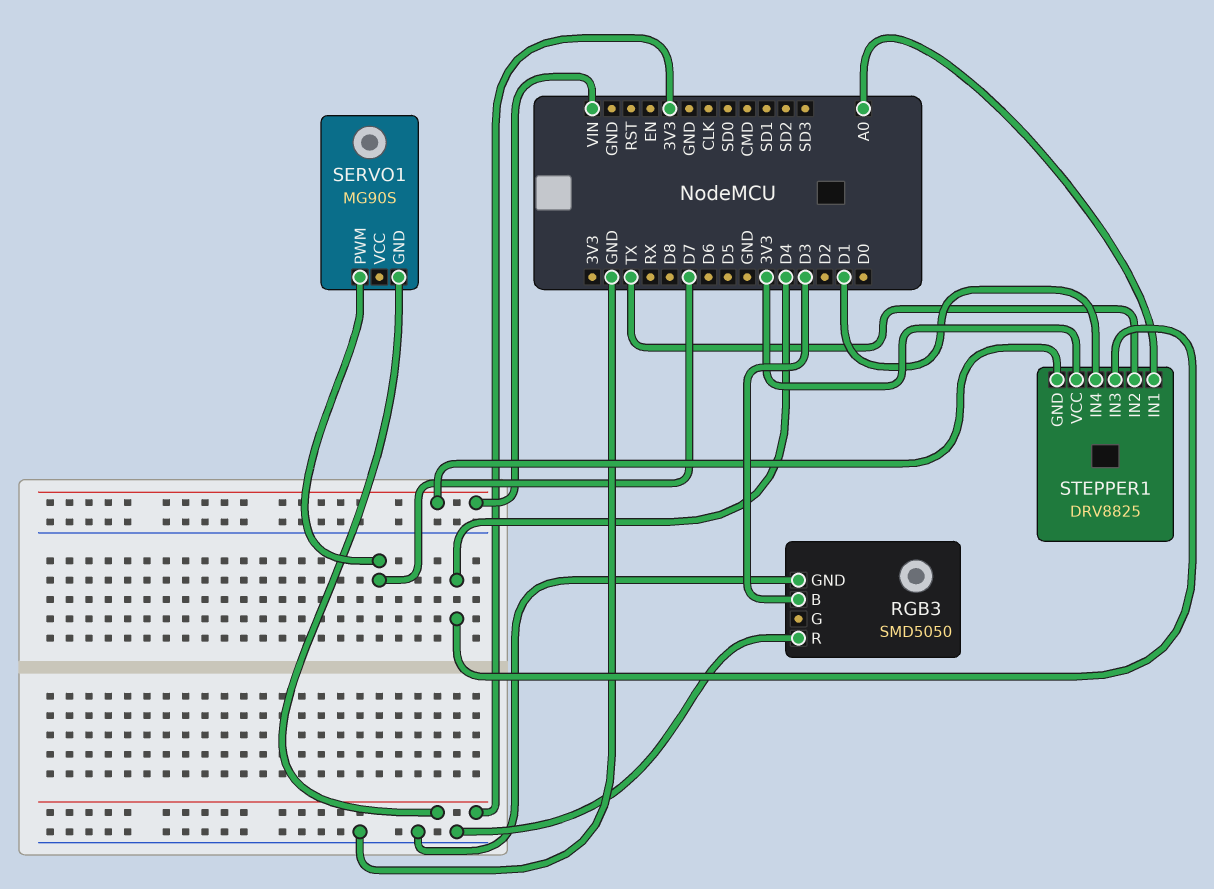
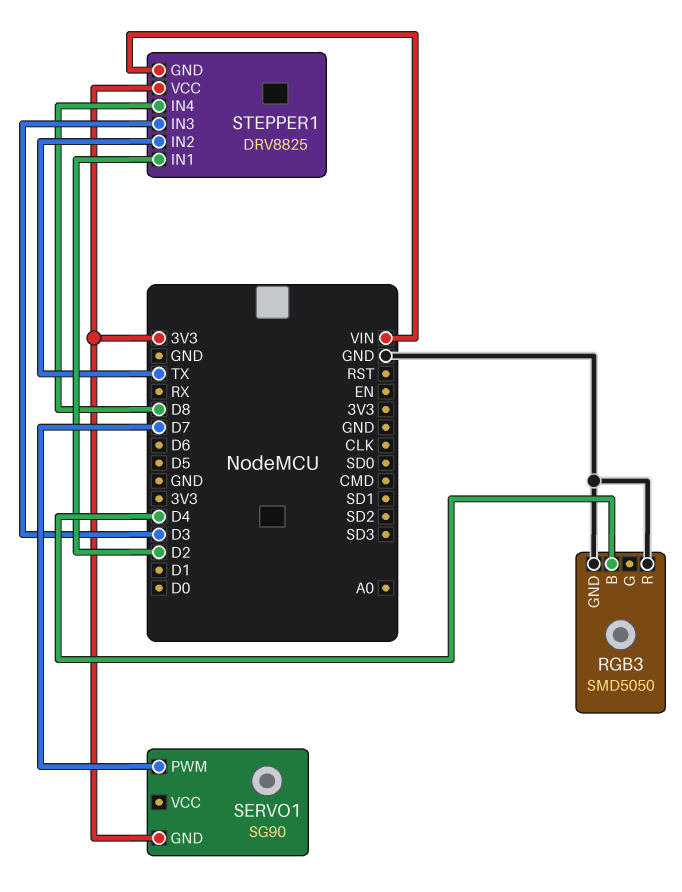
RGB3 pin B: D3 -> D4
SERVO1: MG90S -> SG90
STEPPER1 pin IN1: A0 -> D2
STEPPER1 pin IN3: D4 -> D3
STEPPER1 pin IN4: D1 -> D8

